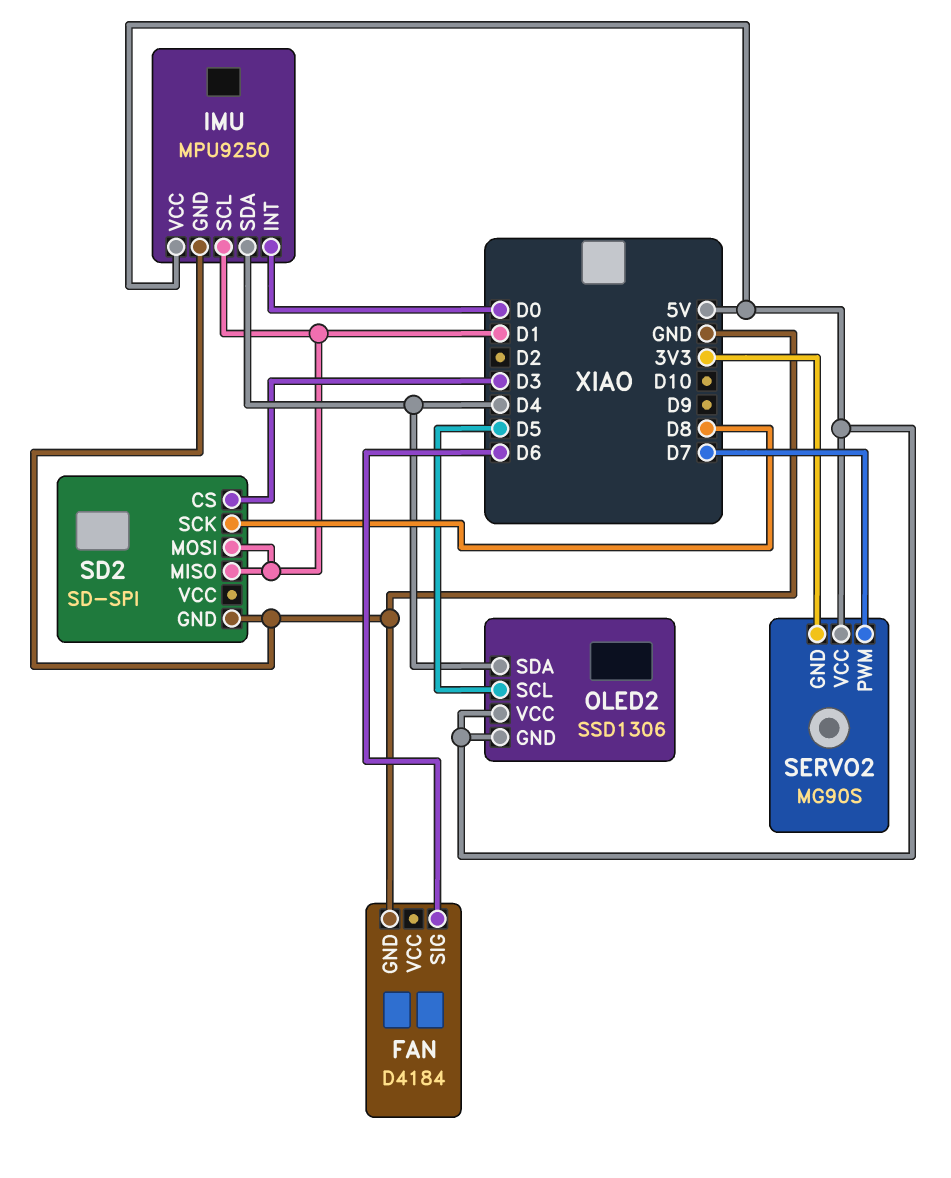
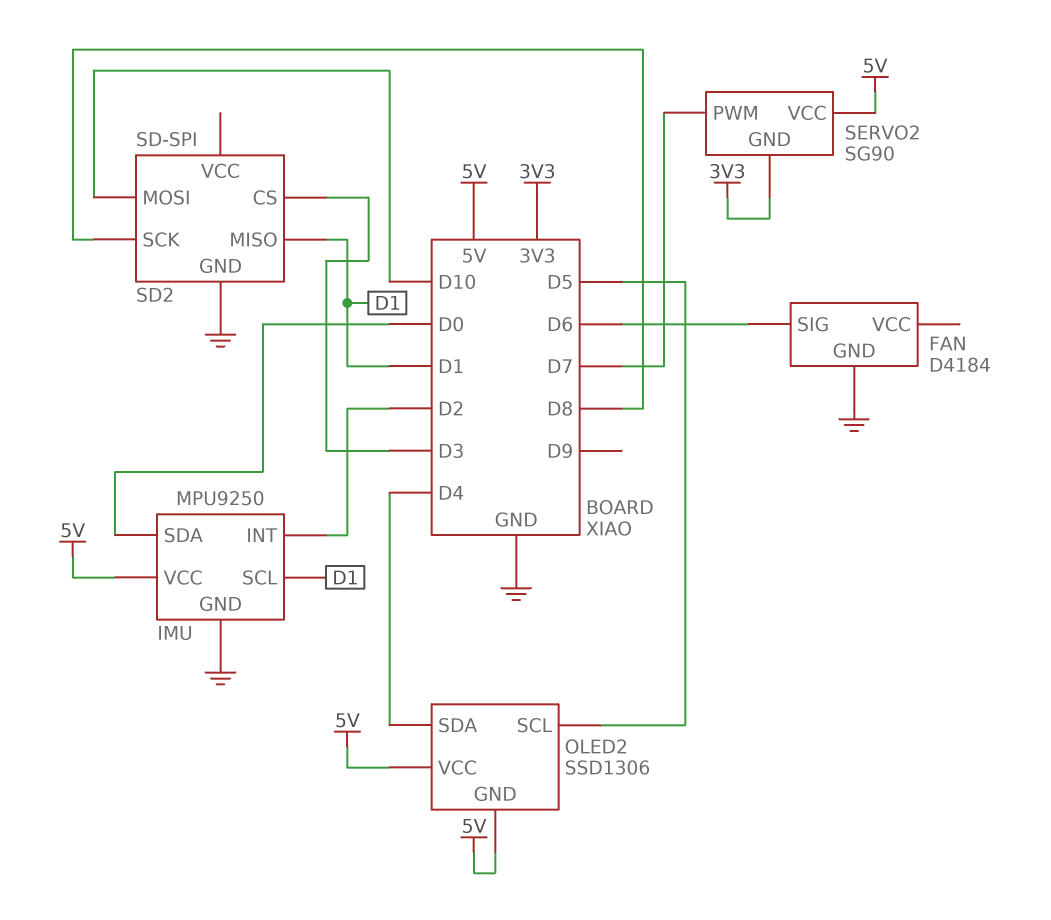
IMU pin INT: D0 -> D2
IMU pin SDA: D4 -> D0
SD2 pin MOSI: D1 -> D10
SERVO2: MG90S -> SG90

